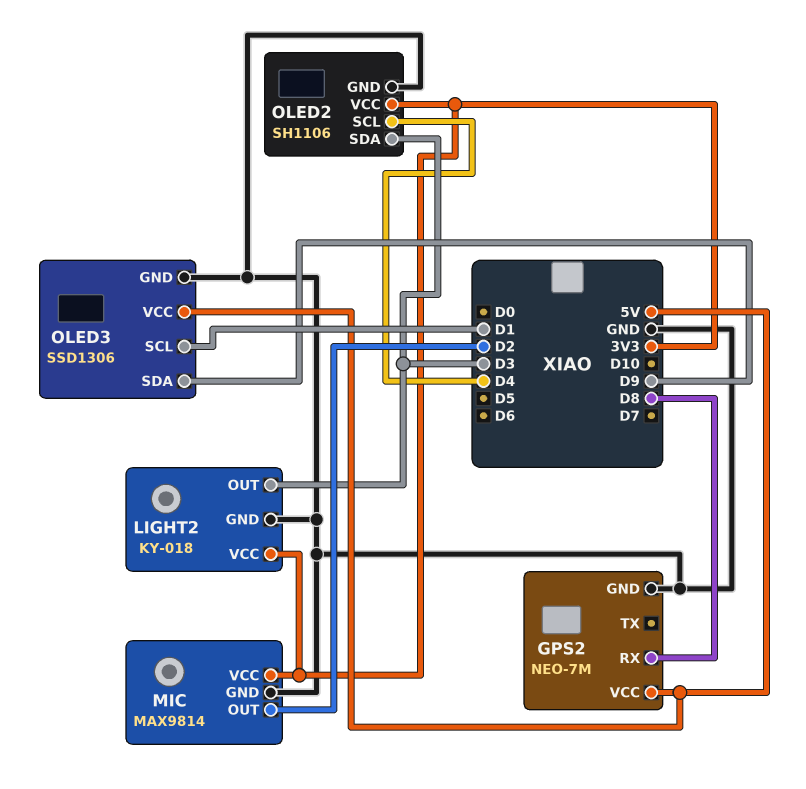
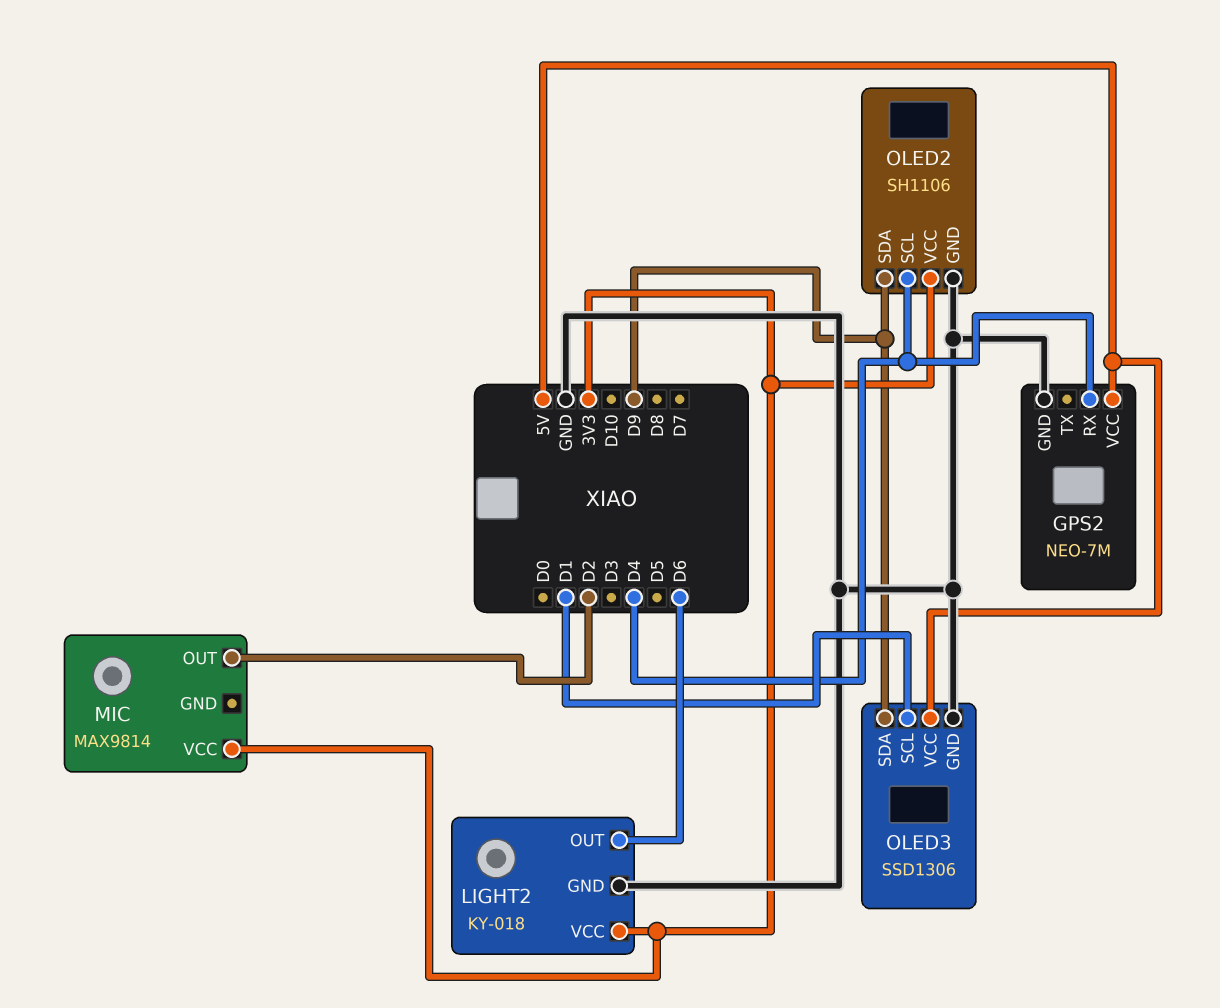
GPS2 pin RX: D8 -> D4
LIGHT2 pin OUT: D3 -> D6
MIC pin GND: GND -> none
OLED2 pin SDA: D3 -> D9

